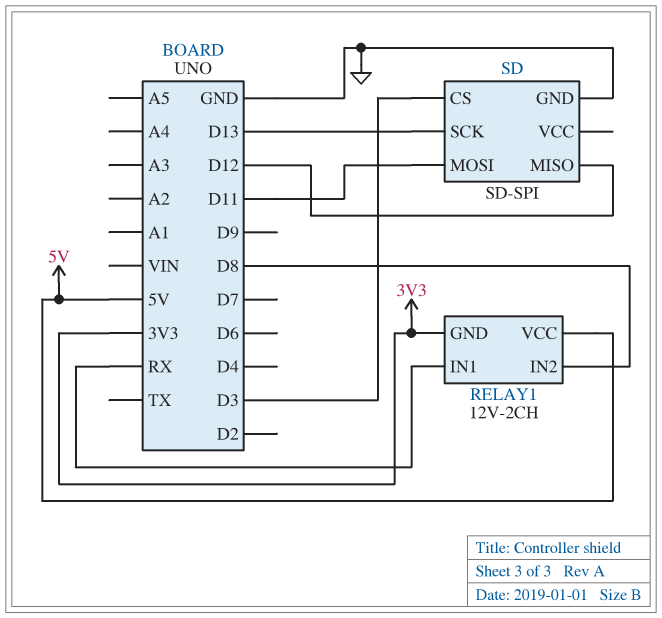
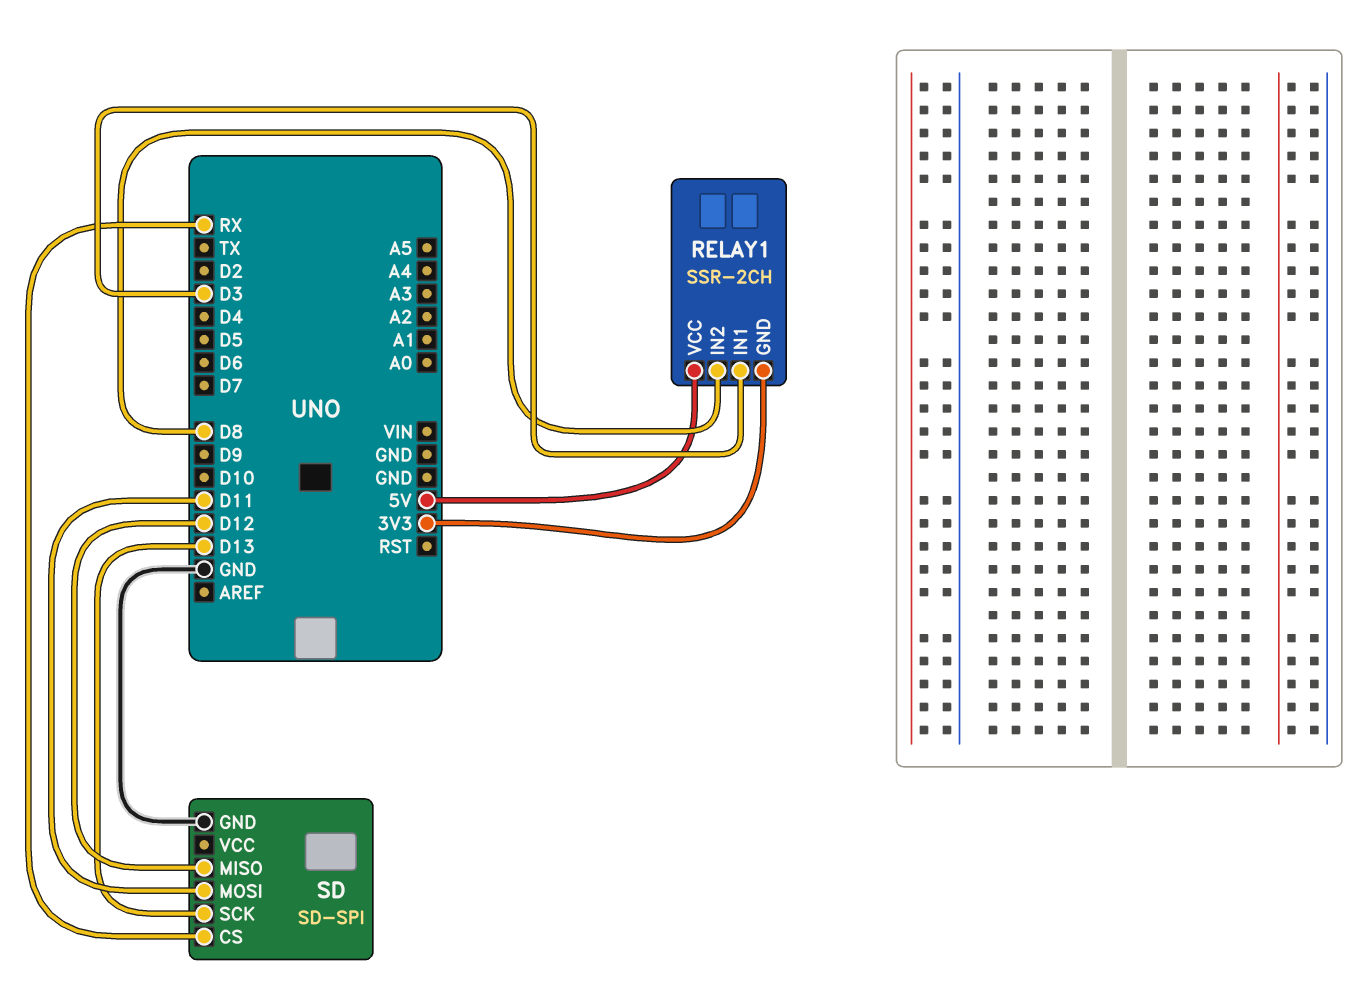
RELAY1: 12V-2CH -> SSR-2CH
RELAY1 pin IN1: RX -> D3
SD pin CS: D3 -> RX

